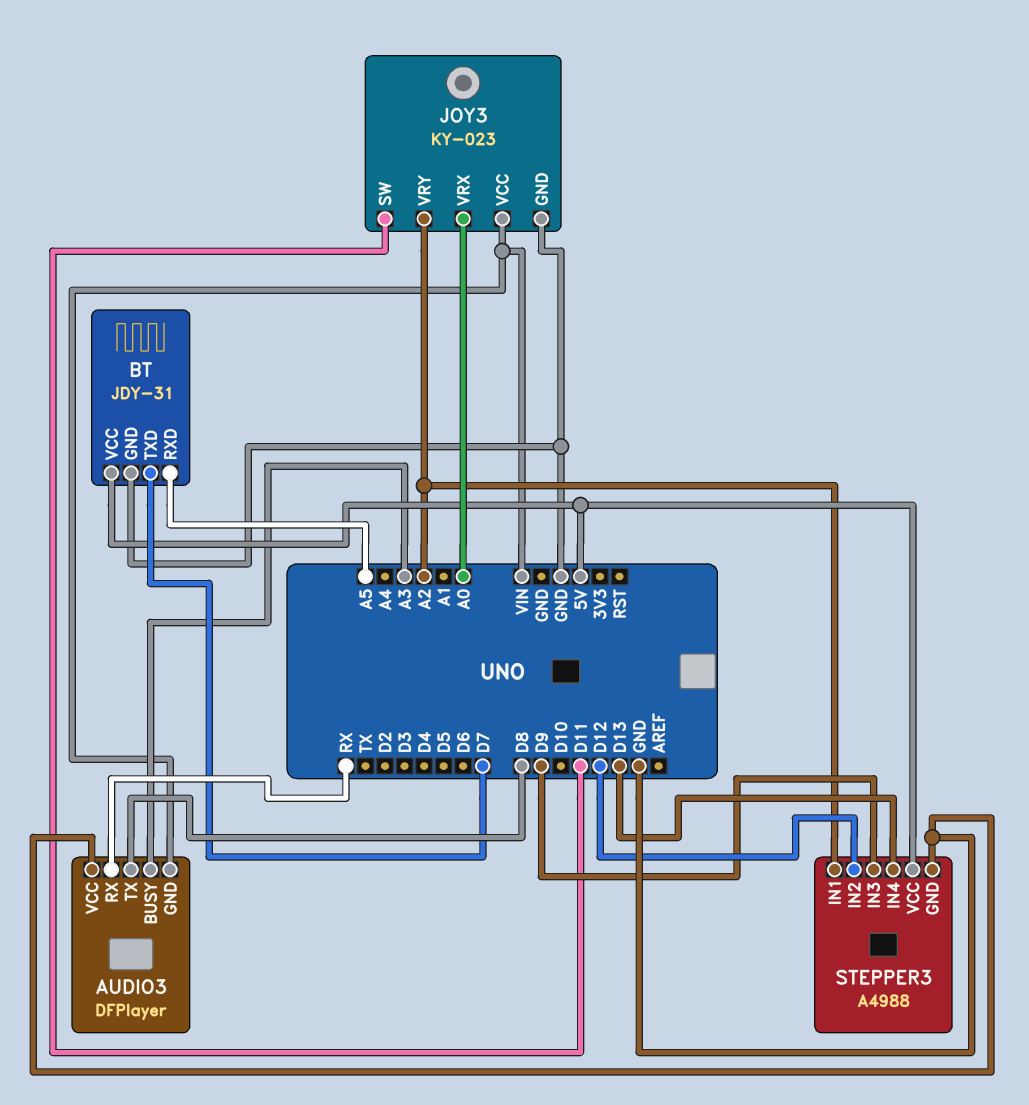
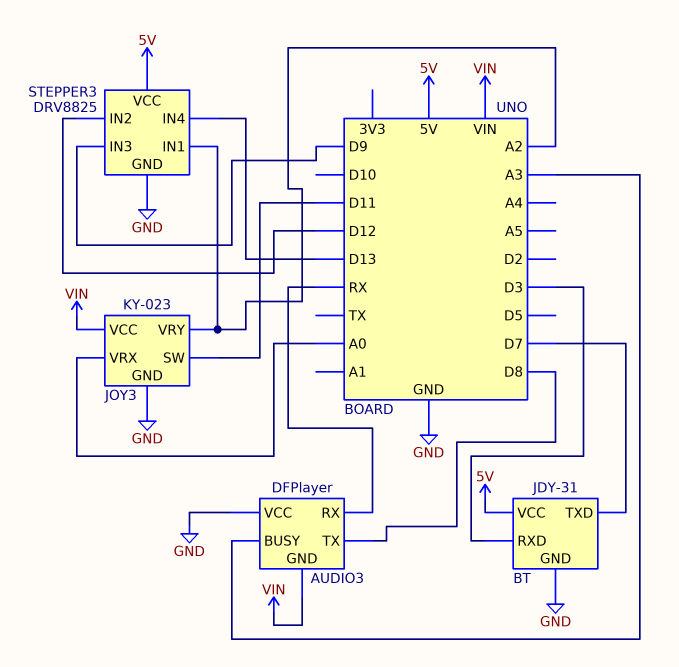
BT pin RXD: A5 -> D3
STEPPER3: A4988 -> DRV8825

